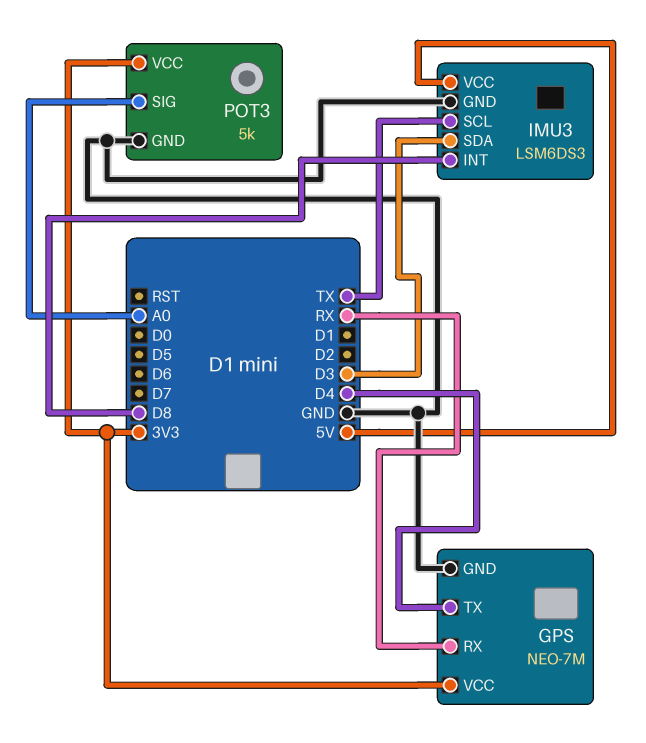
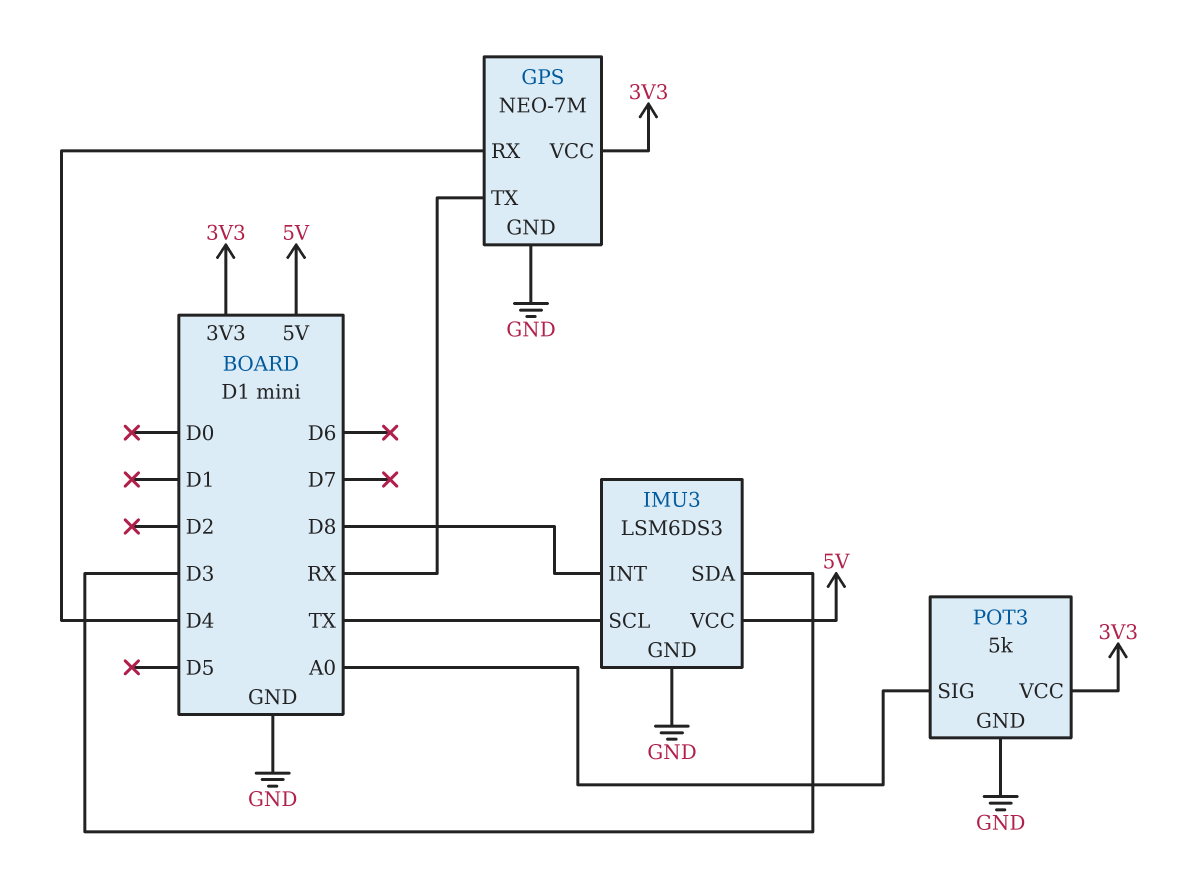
GPS pin RX: RX -> D4
GPS pin TX: D4 -> RX

